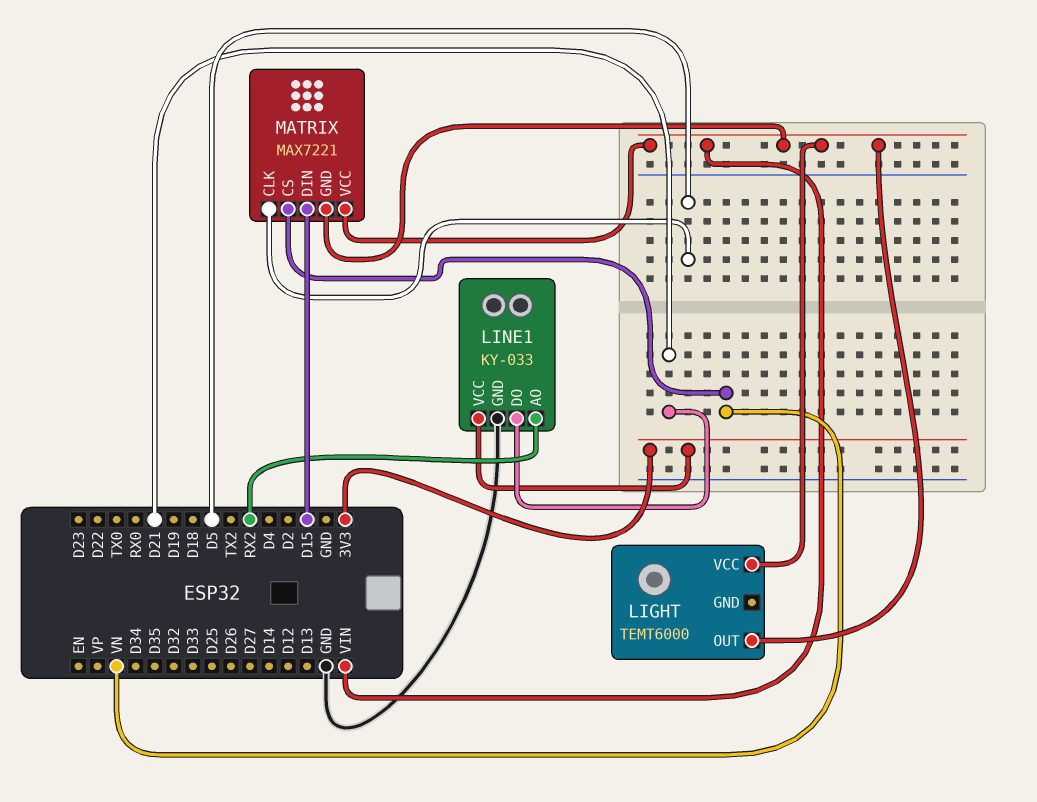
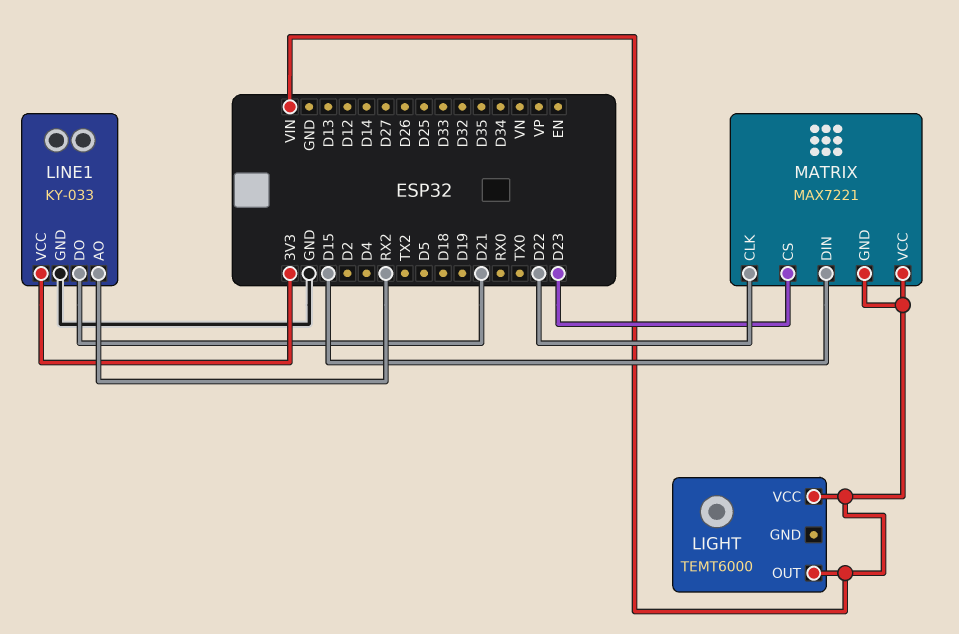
MATRIX pin CLK: D5 -> D22
MATRIX pin CS: VN -> D23

